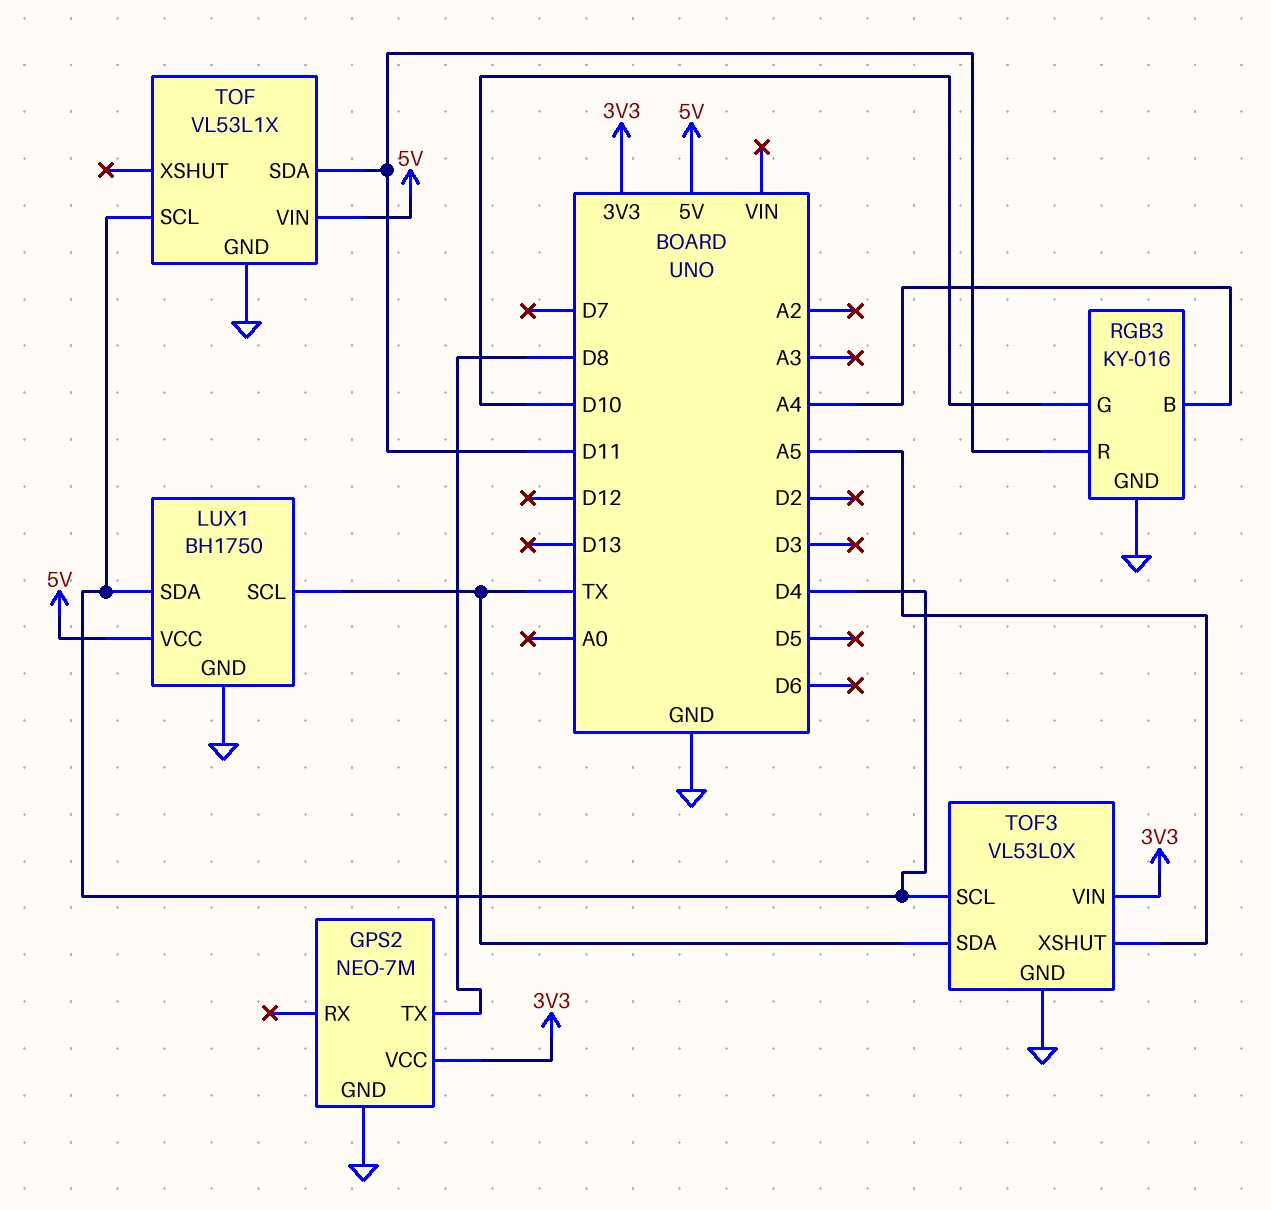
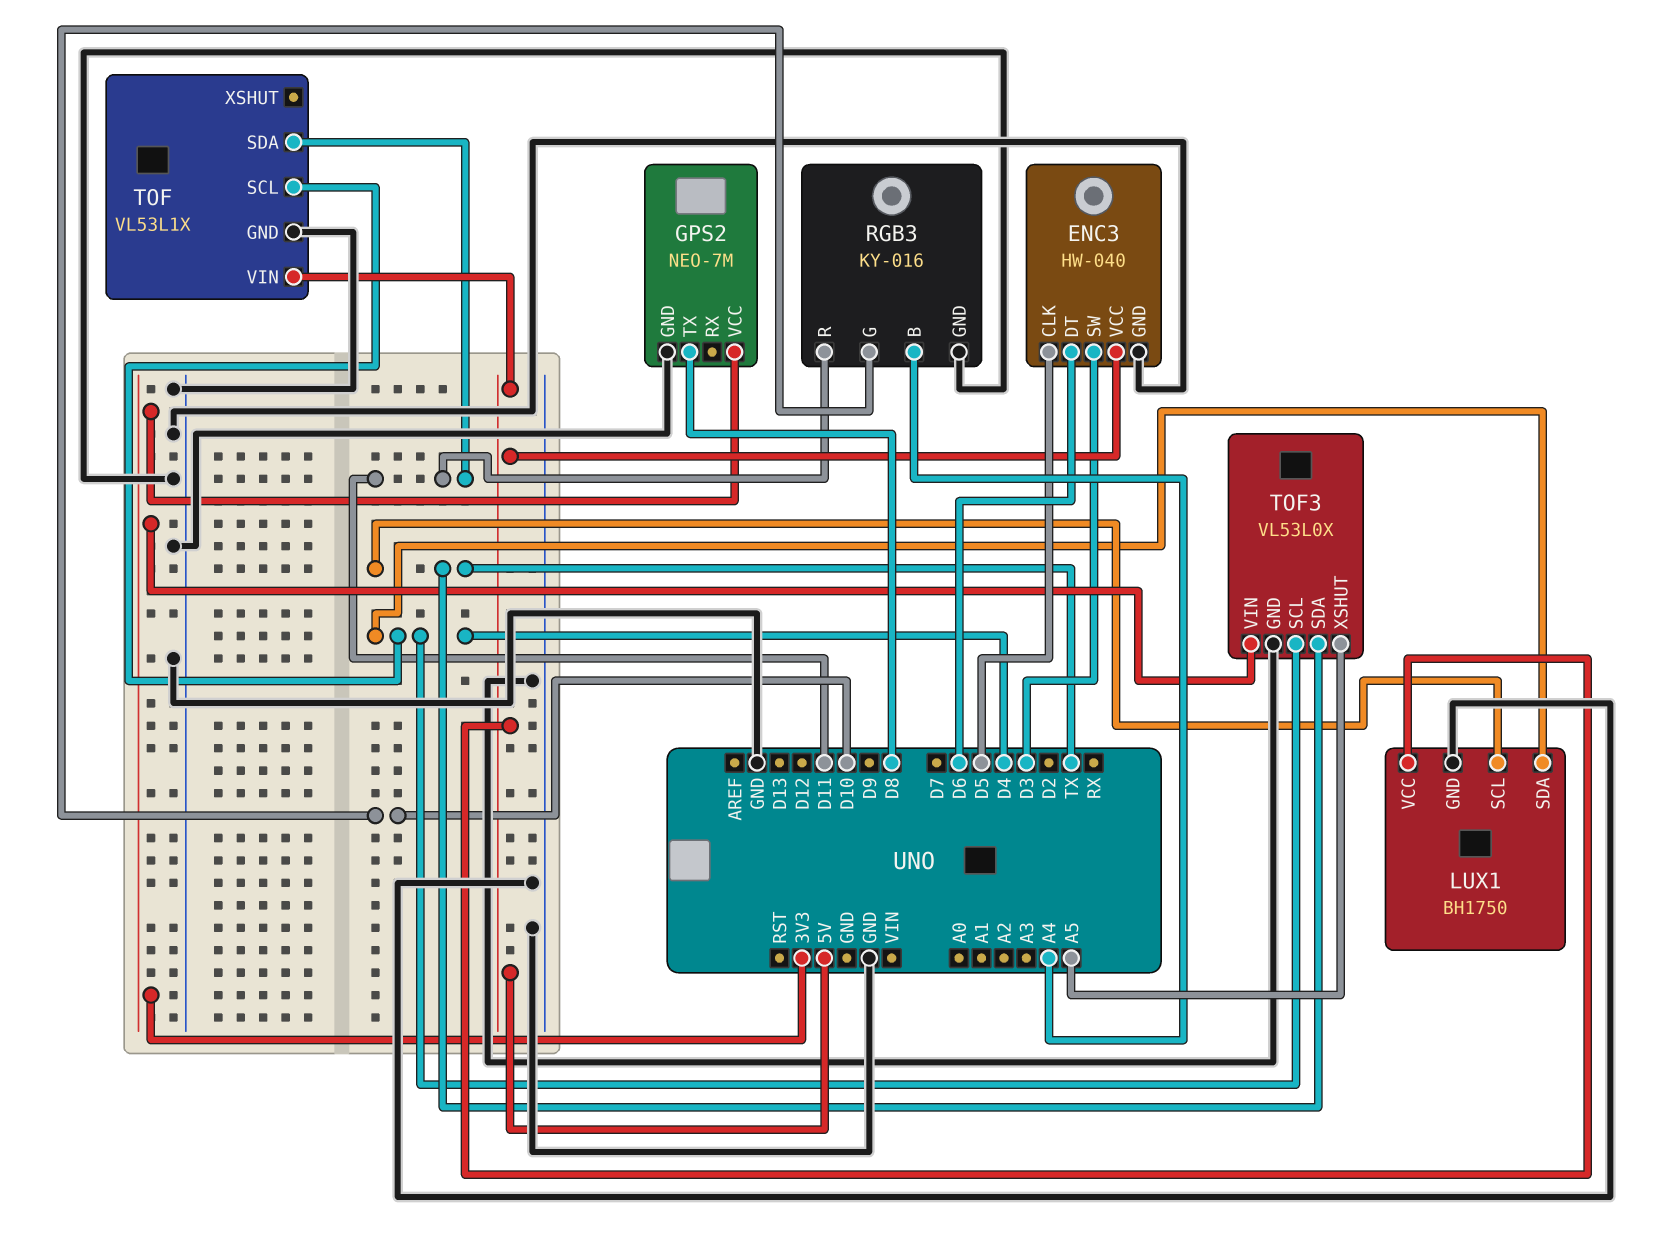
ENC3: none -> HW-040
ENC3 pin CLK: none -> D5
ENC3 pin DT: none -> D6
ENC3 pin GND: none -> GND
ENC3 pin SW: none -> D3
ENC3 pin VCC: none -> 5V

